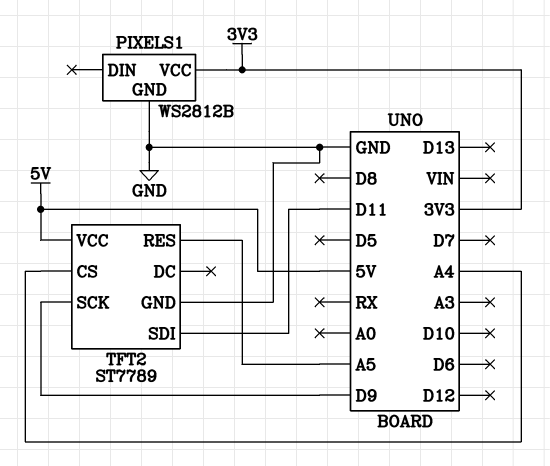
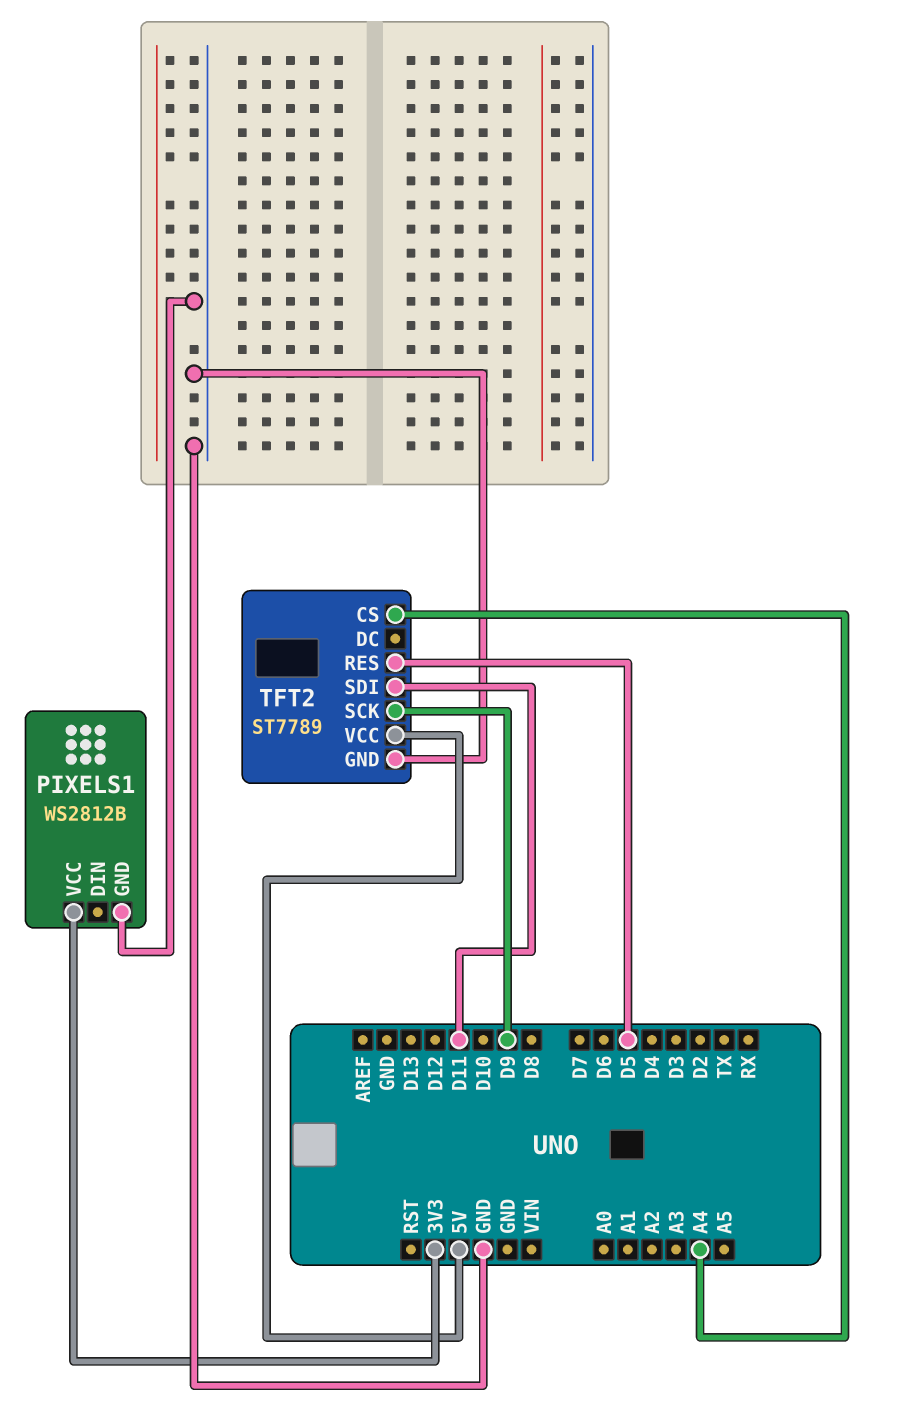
TFT2 pin RES: A5 -> D5

